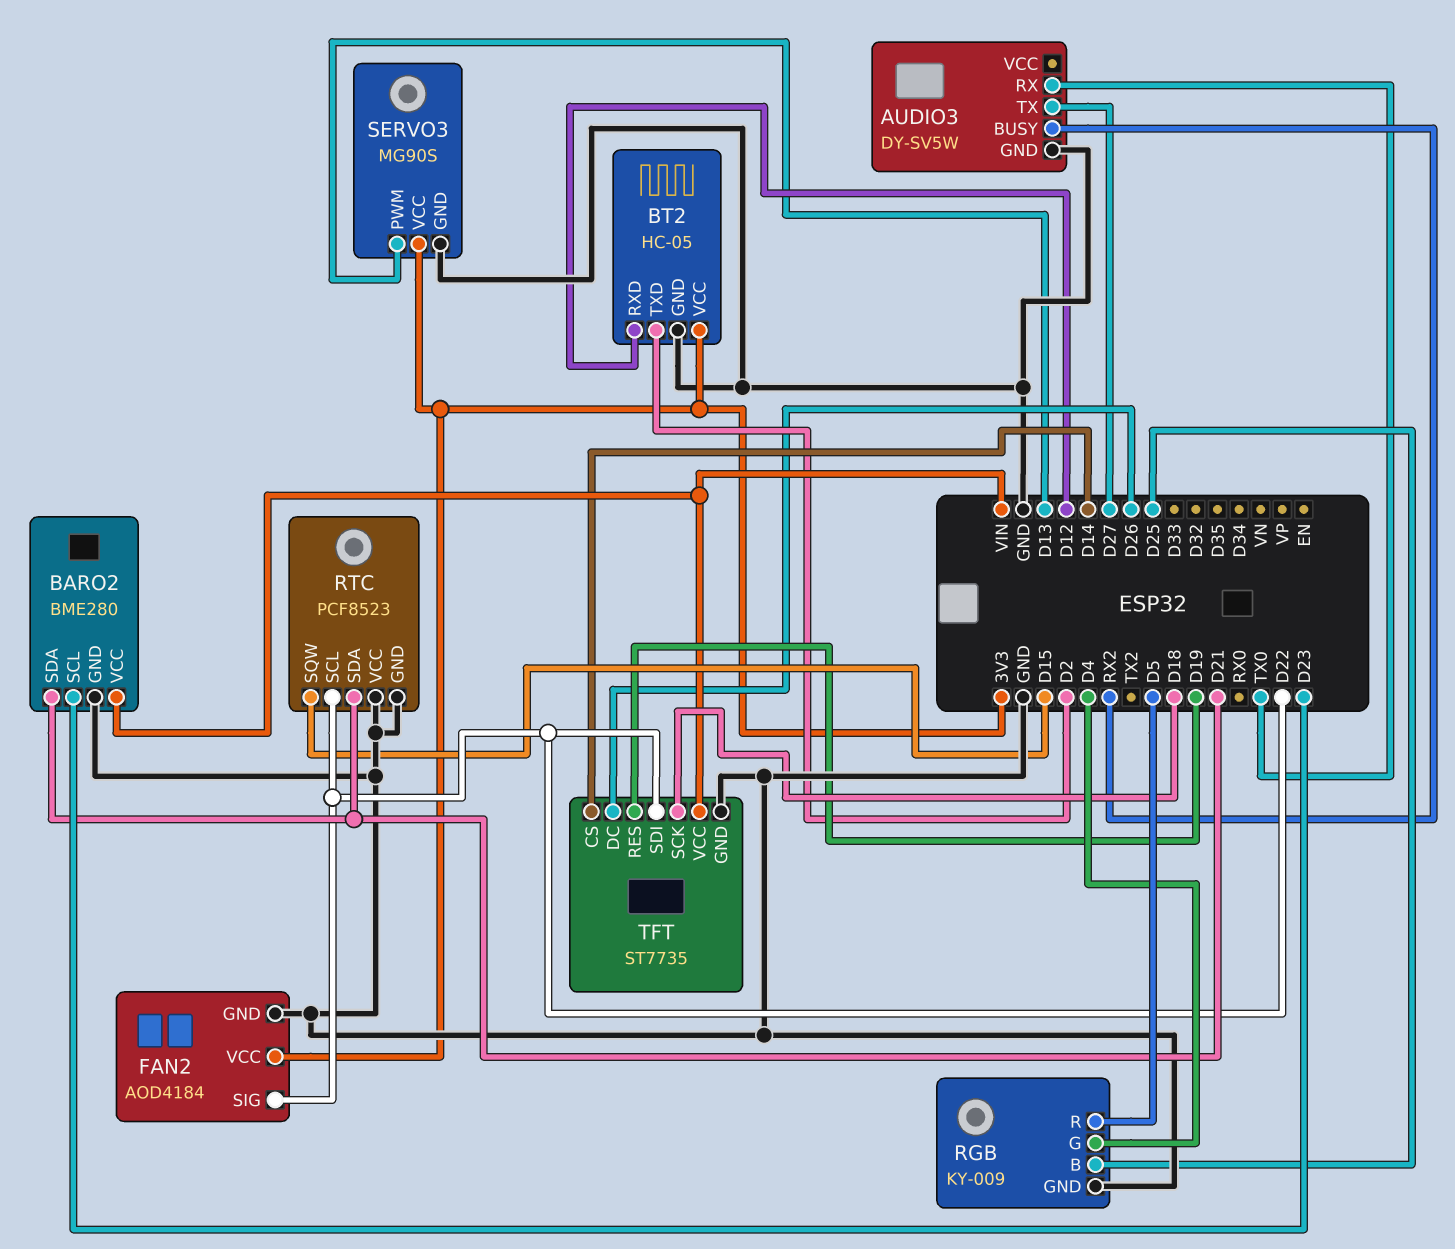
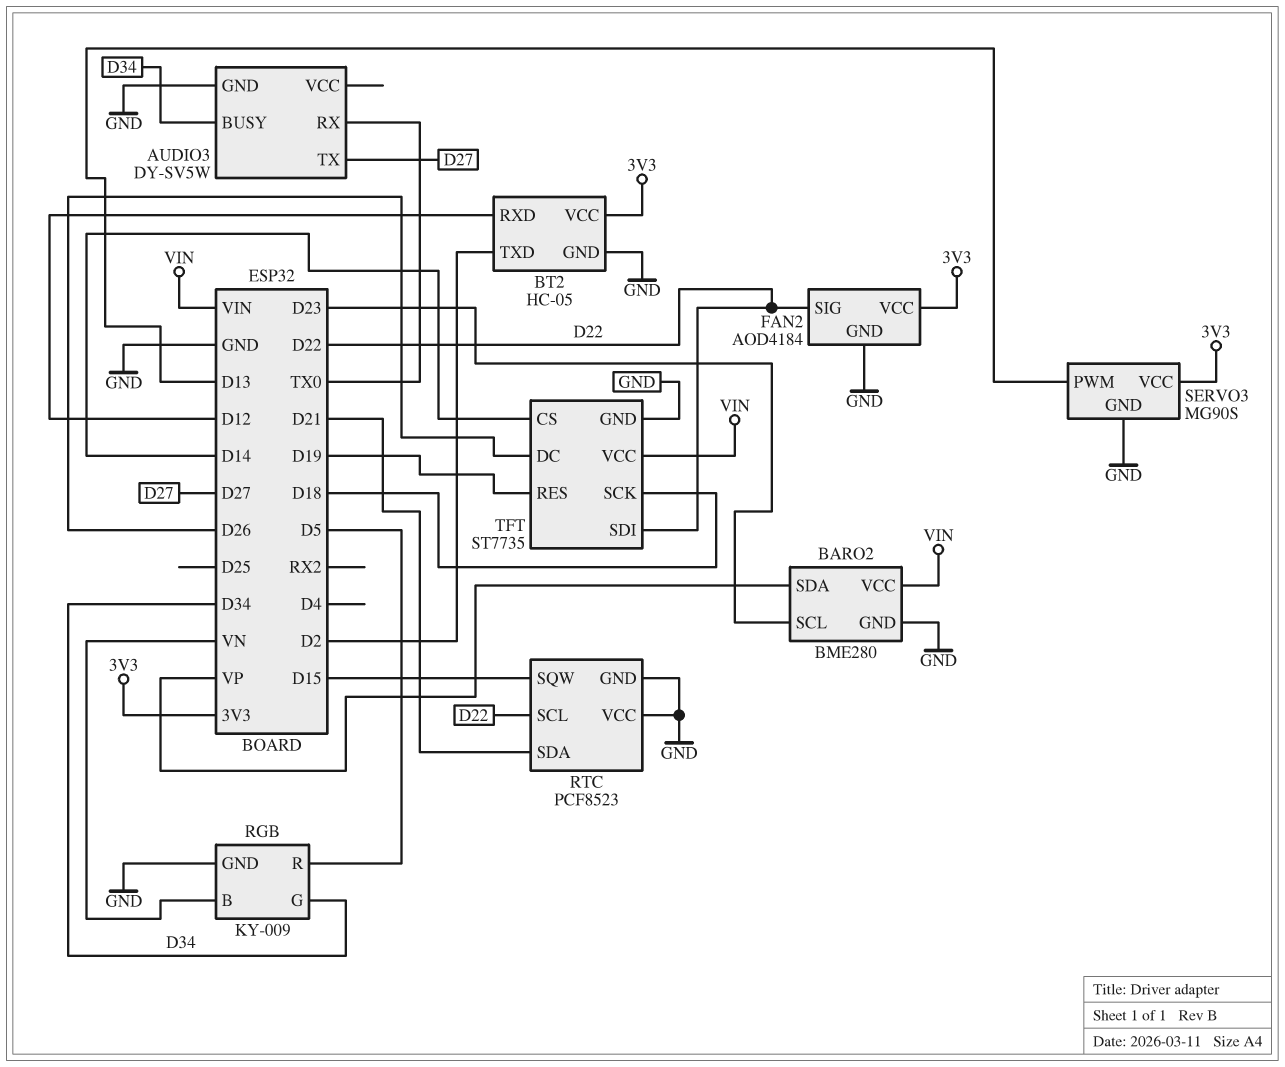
AUDIO3 pin BUSY: RX2 -> D34
BARO2 pin SDA: D21 -> VP
RGB pin B: D25 -> VN
RGB pin G: D4 -> D34

